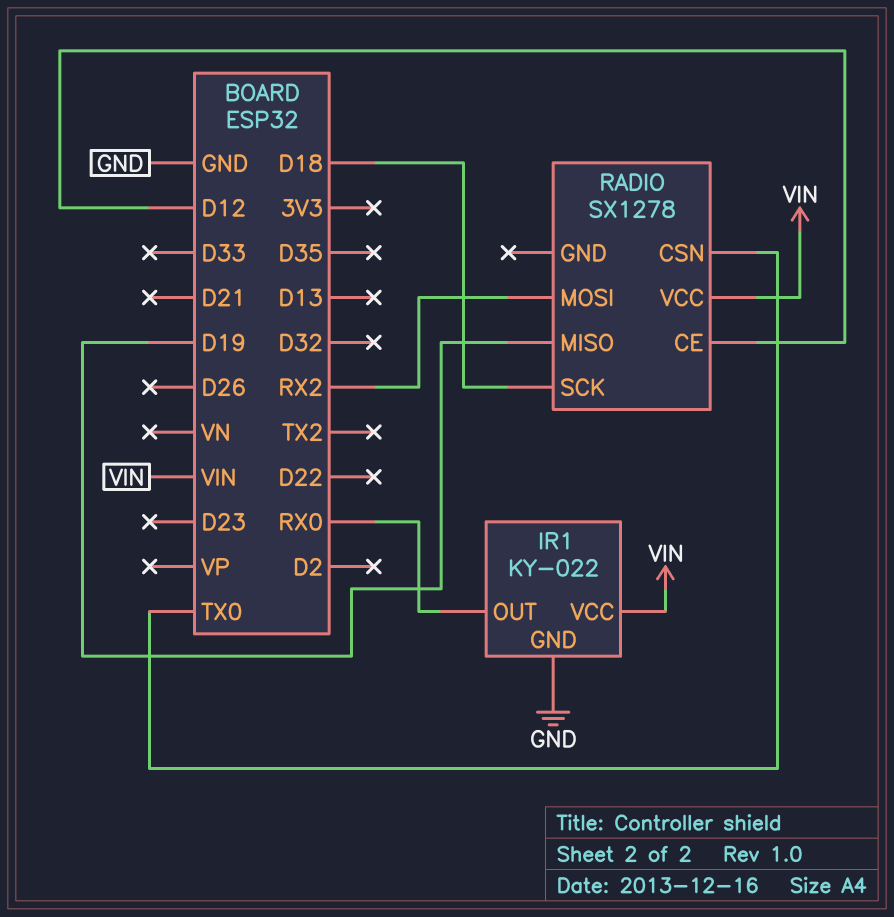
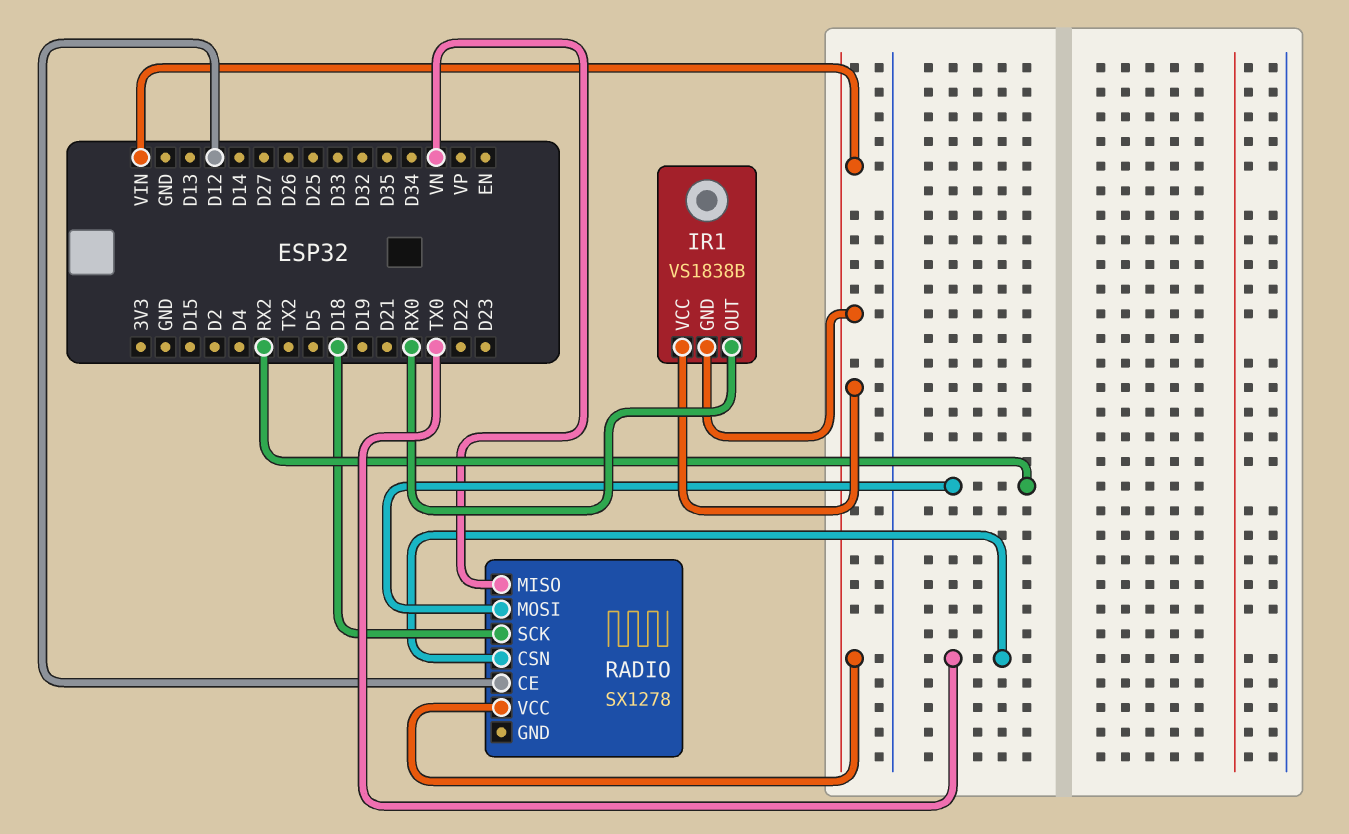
IR1: KY-022 -> VS1838B
IR1 pin GND: GND -> VIN
RADIO pin MISO: D19 -> VN

